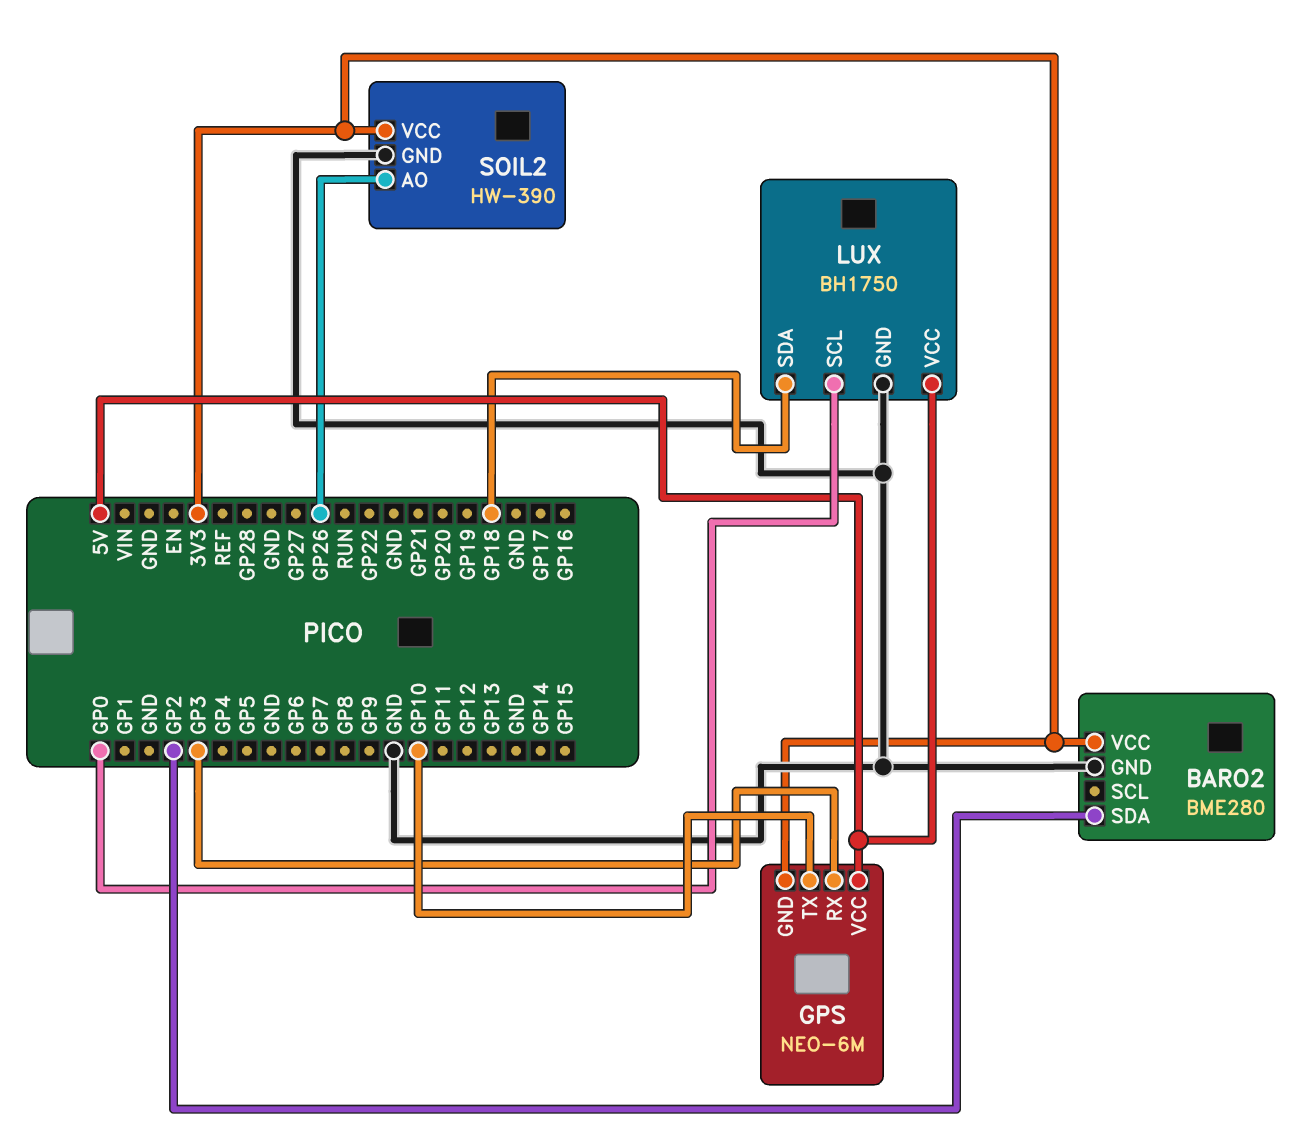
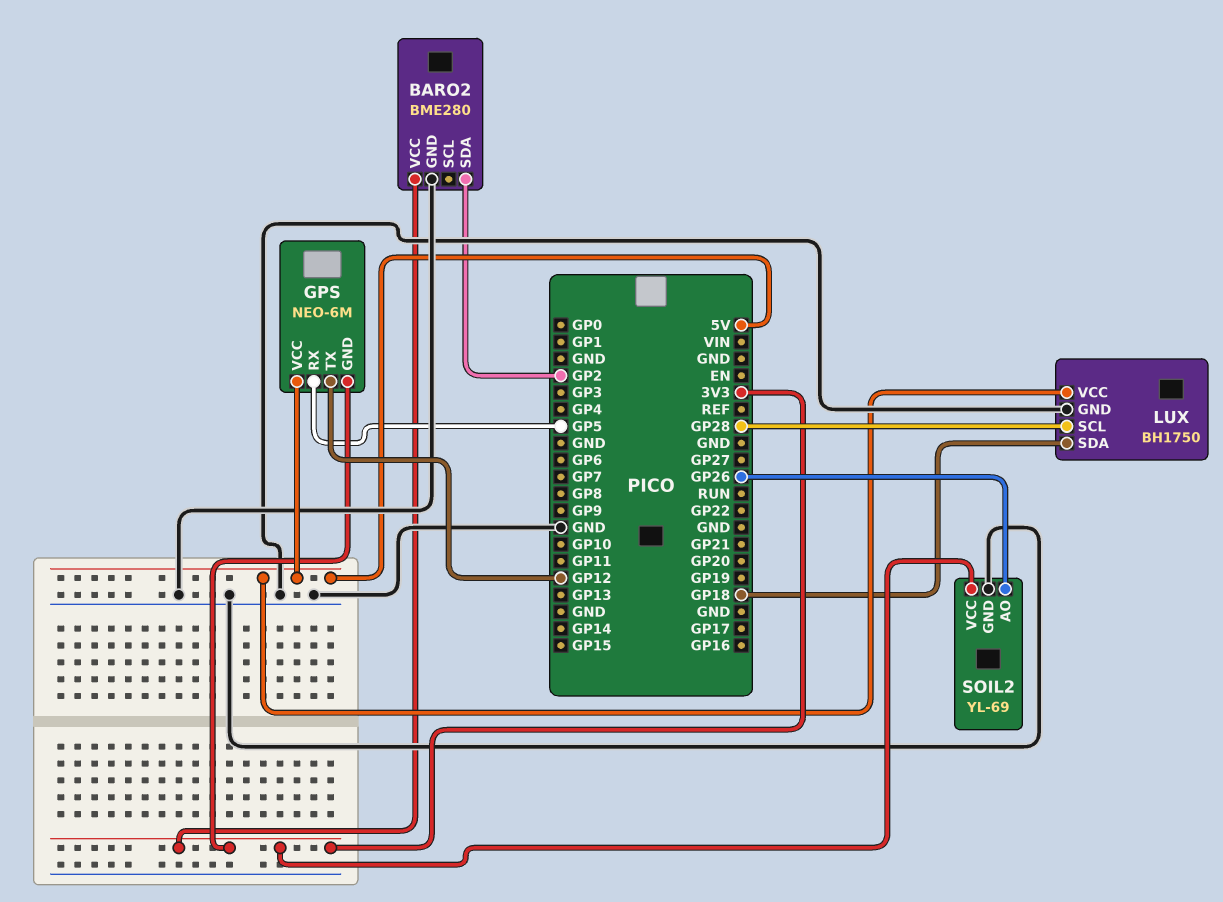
GPS pin RX: GP3 -> GP5
GPS pin TX: GP10 -> GP12
LUX pin SCL: GP0 -> GP28
SOIL2: HW-390 -> YL-69

